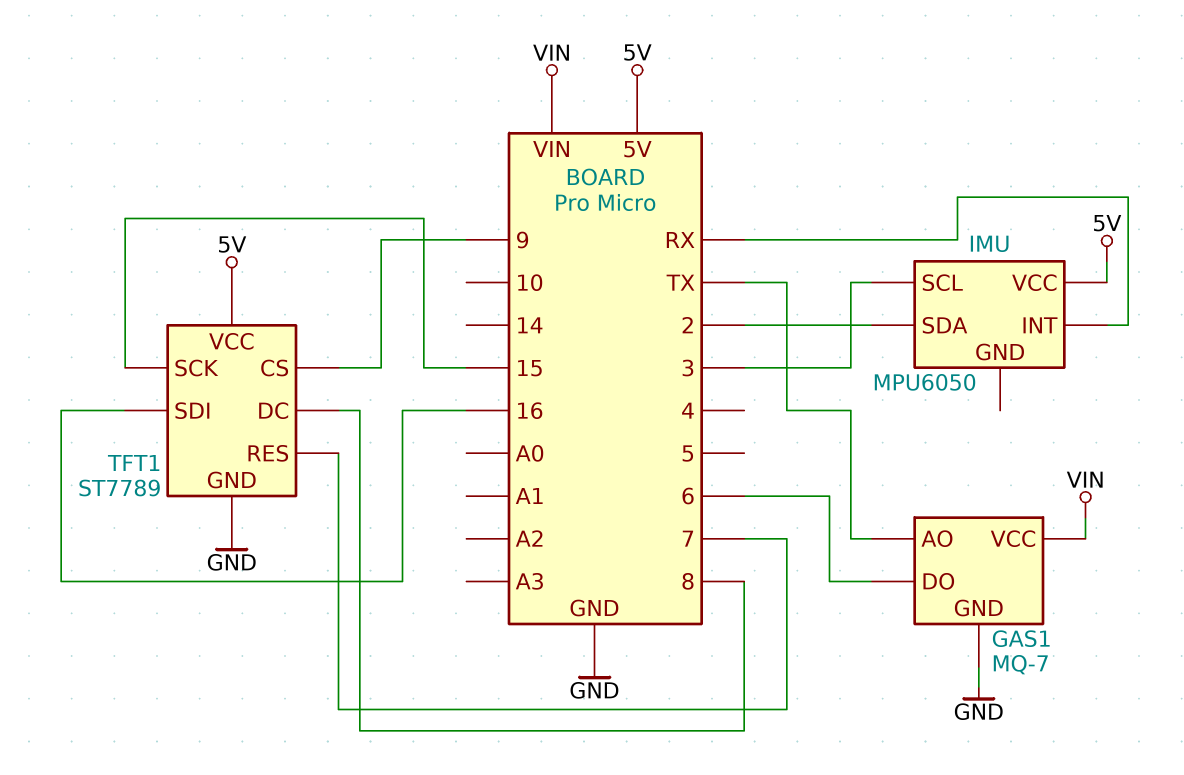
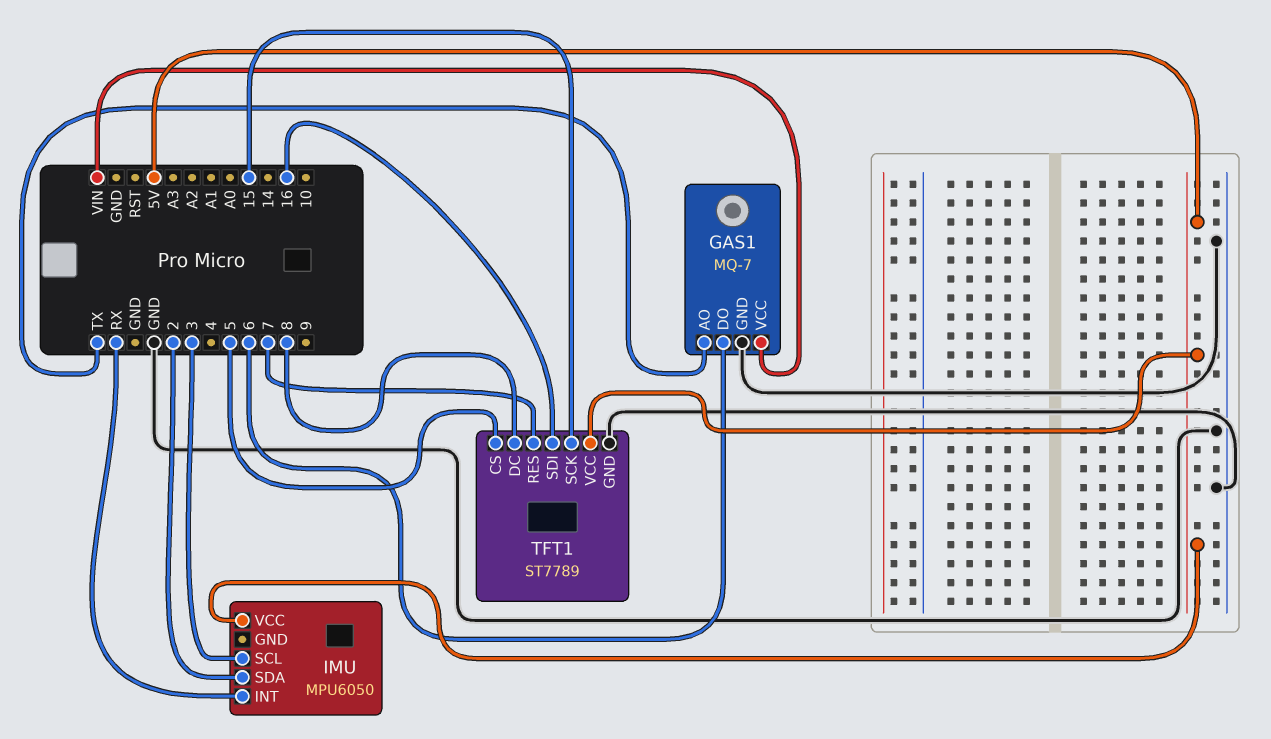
TFT1 pin CS: 9 -> 5

